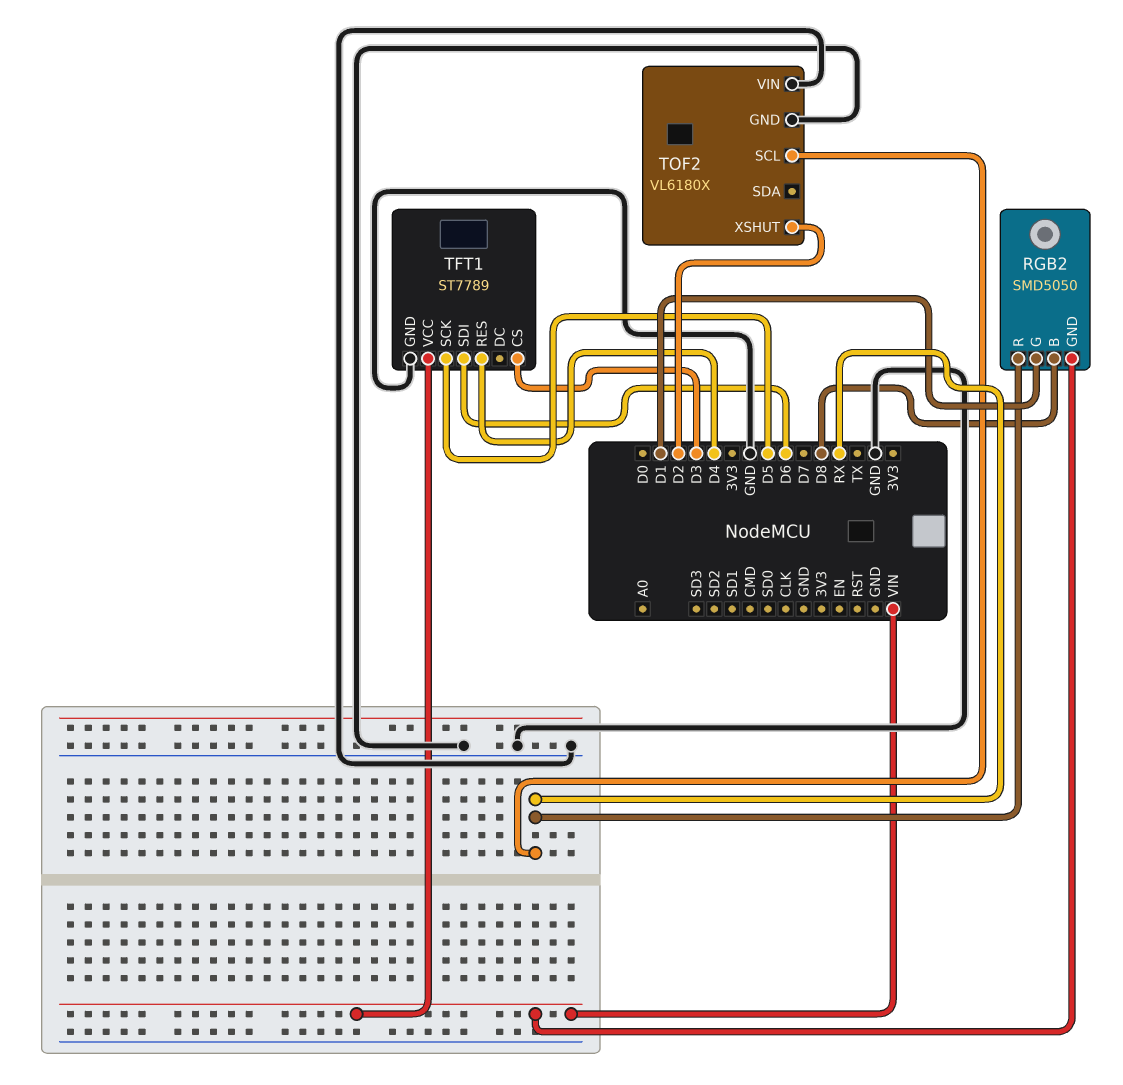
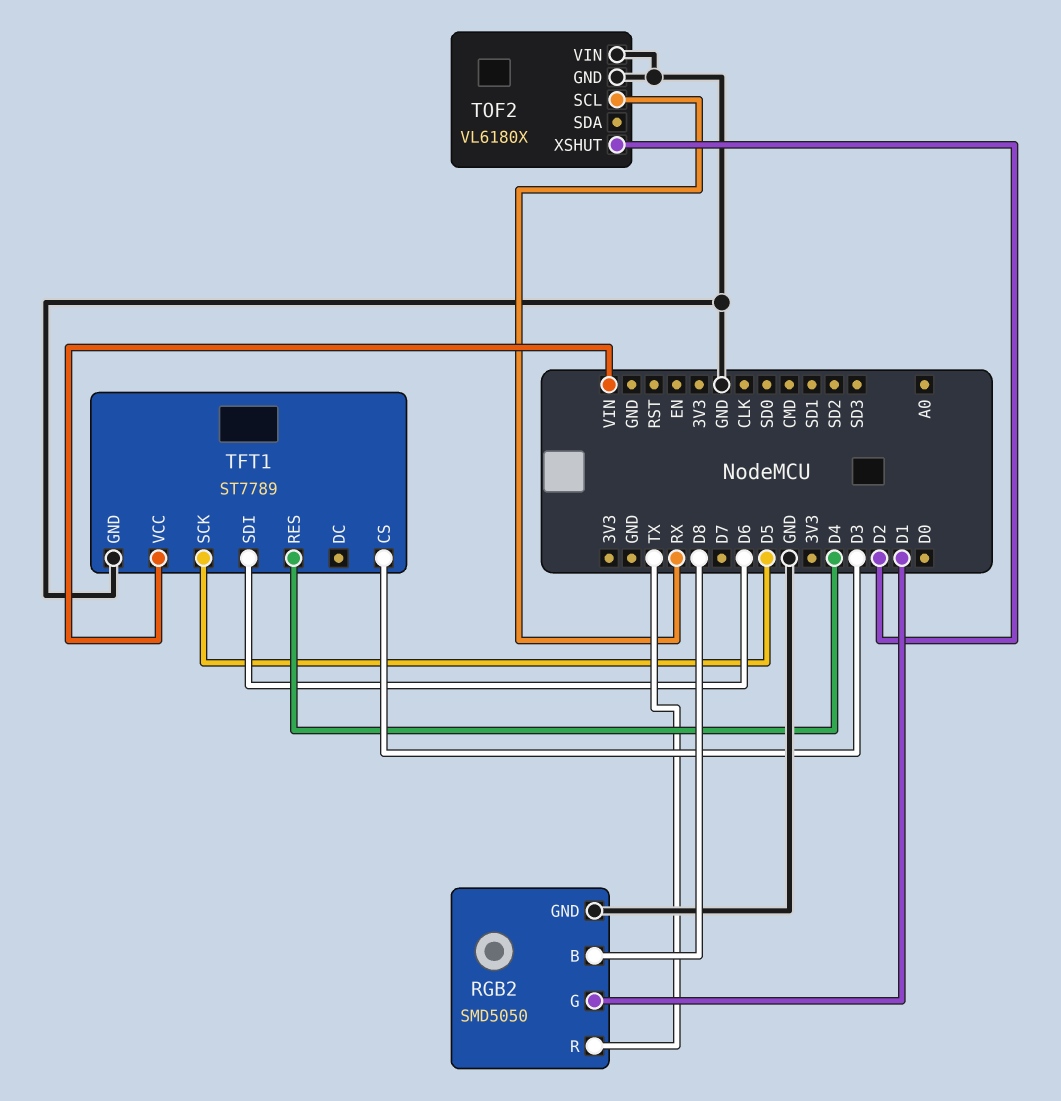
RGB2 pin GND: VIN -> GND
RGB2 pin R: RX -> TX

